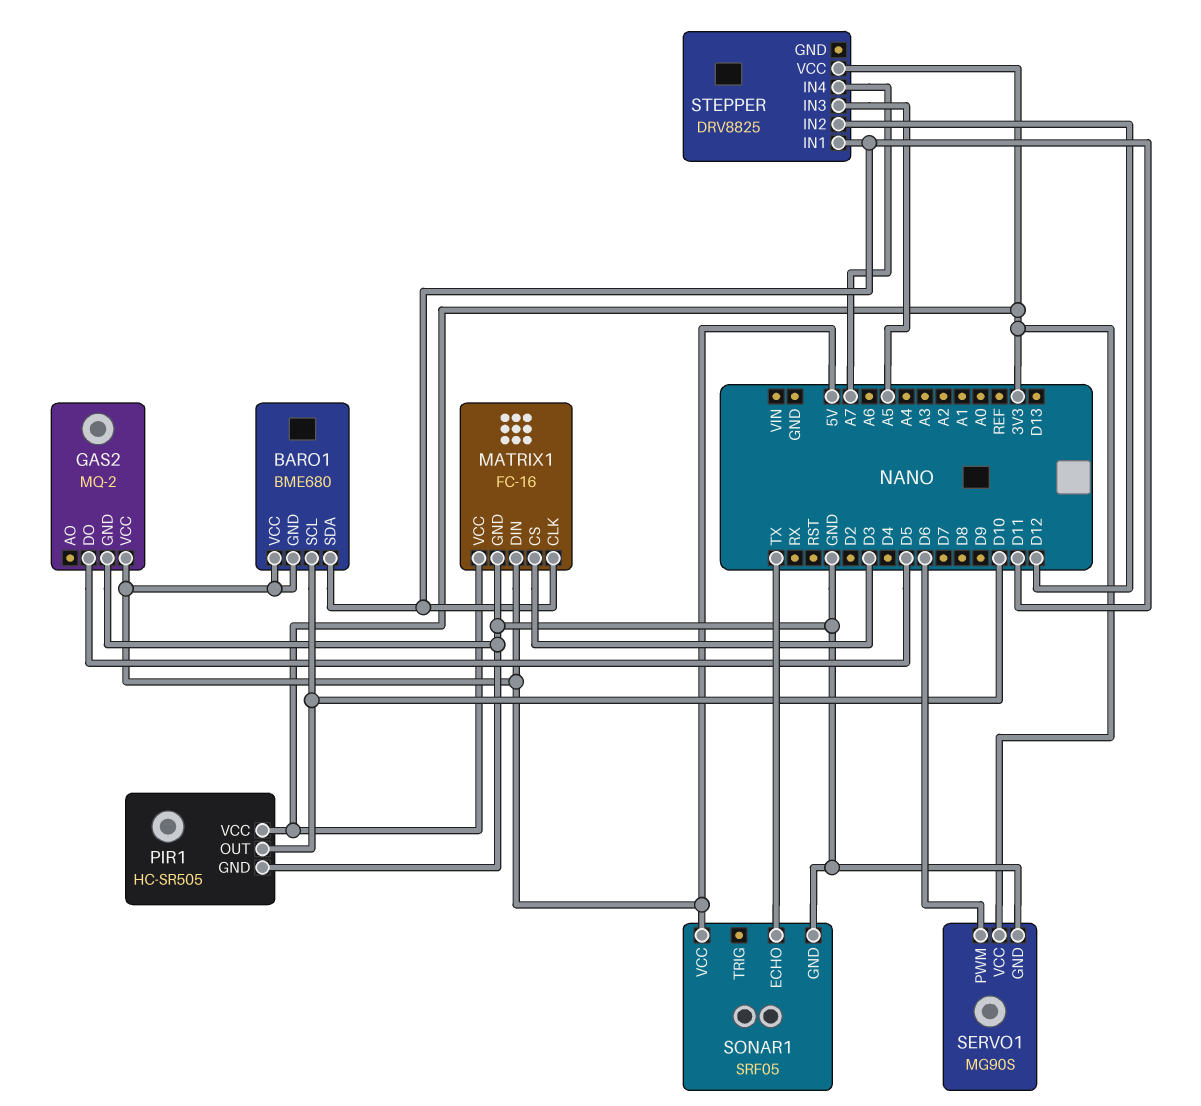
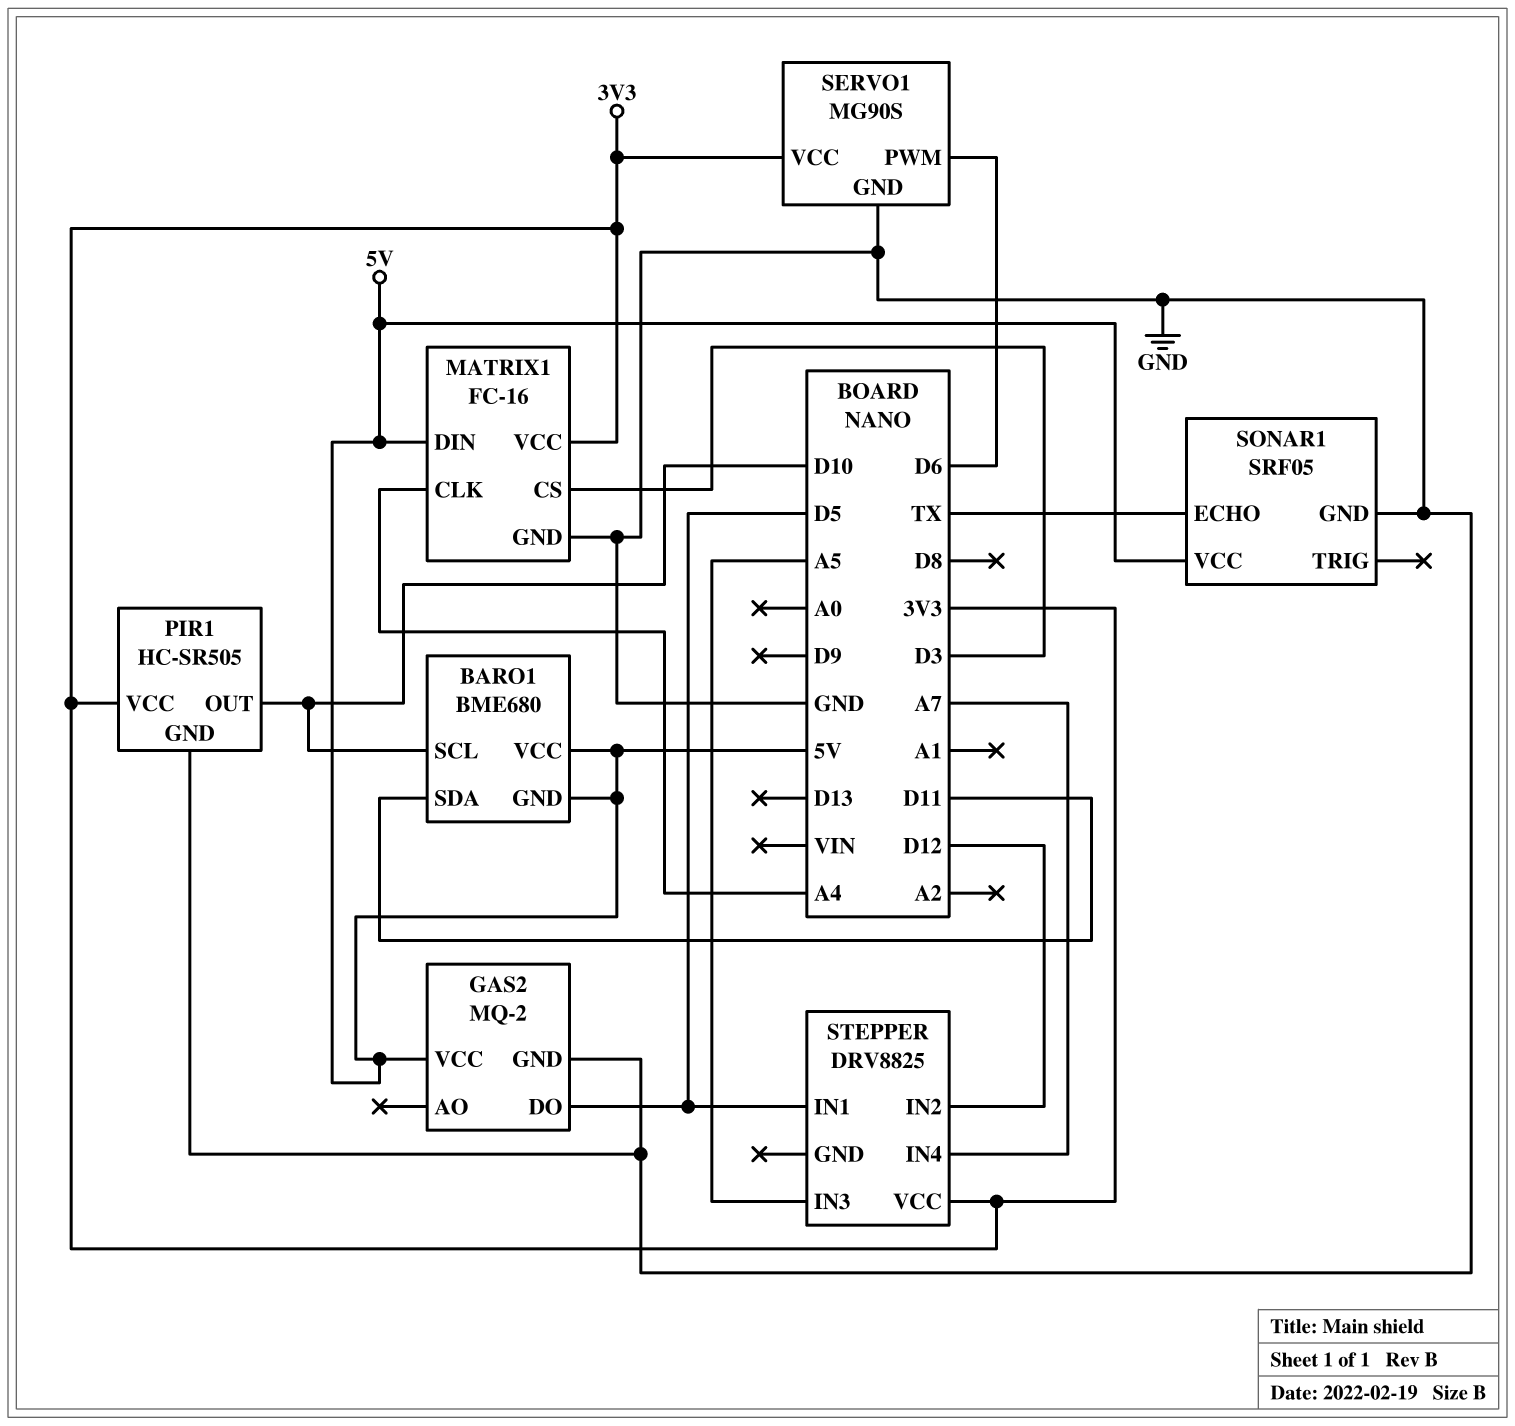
MATRIX1 pin CLK: D11 -> A4
STEPPER pin IN1: D11 -> D5

